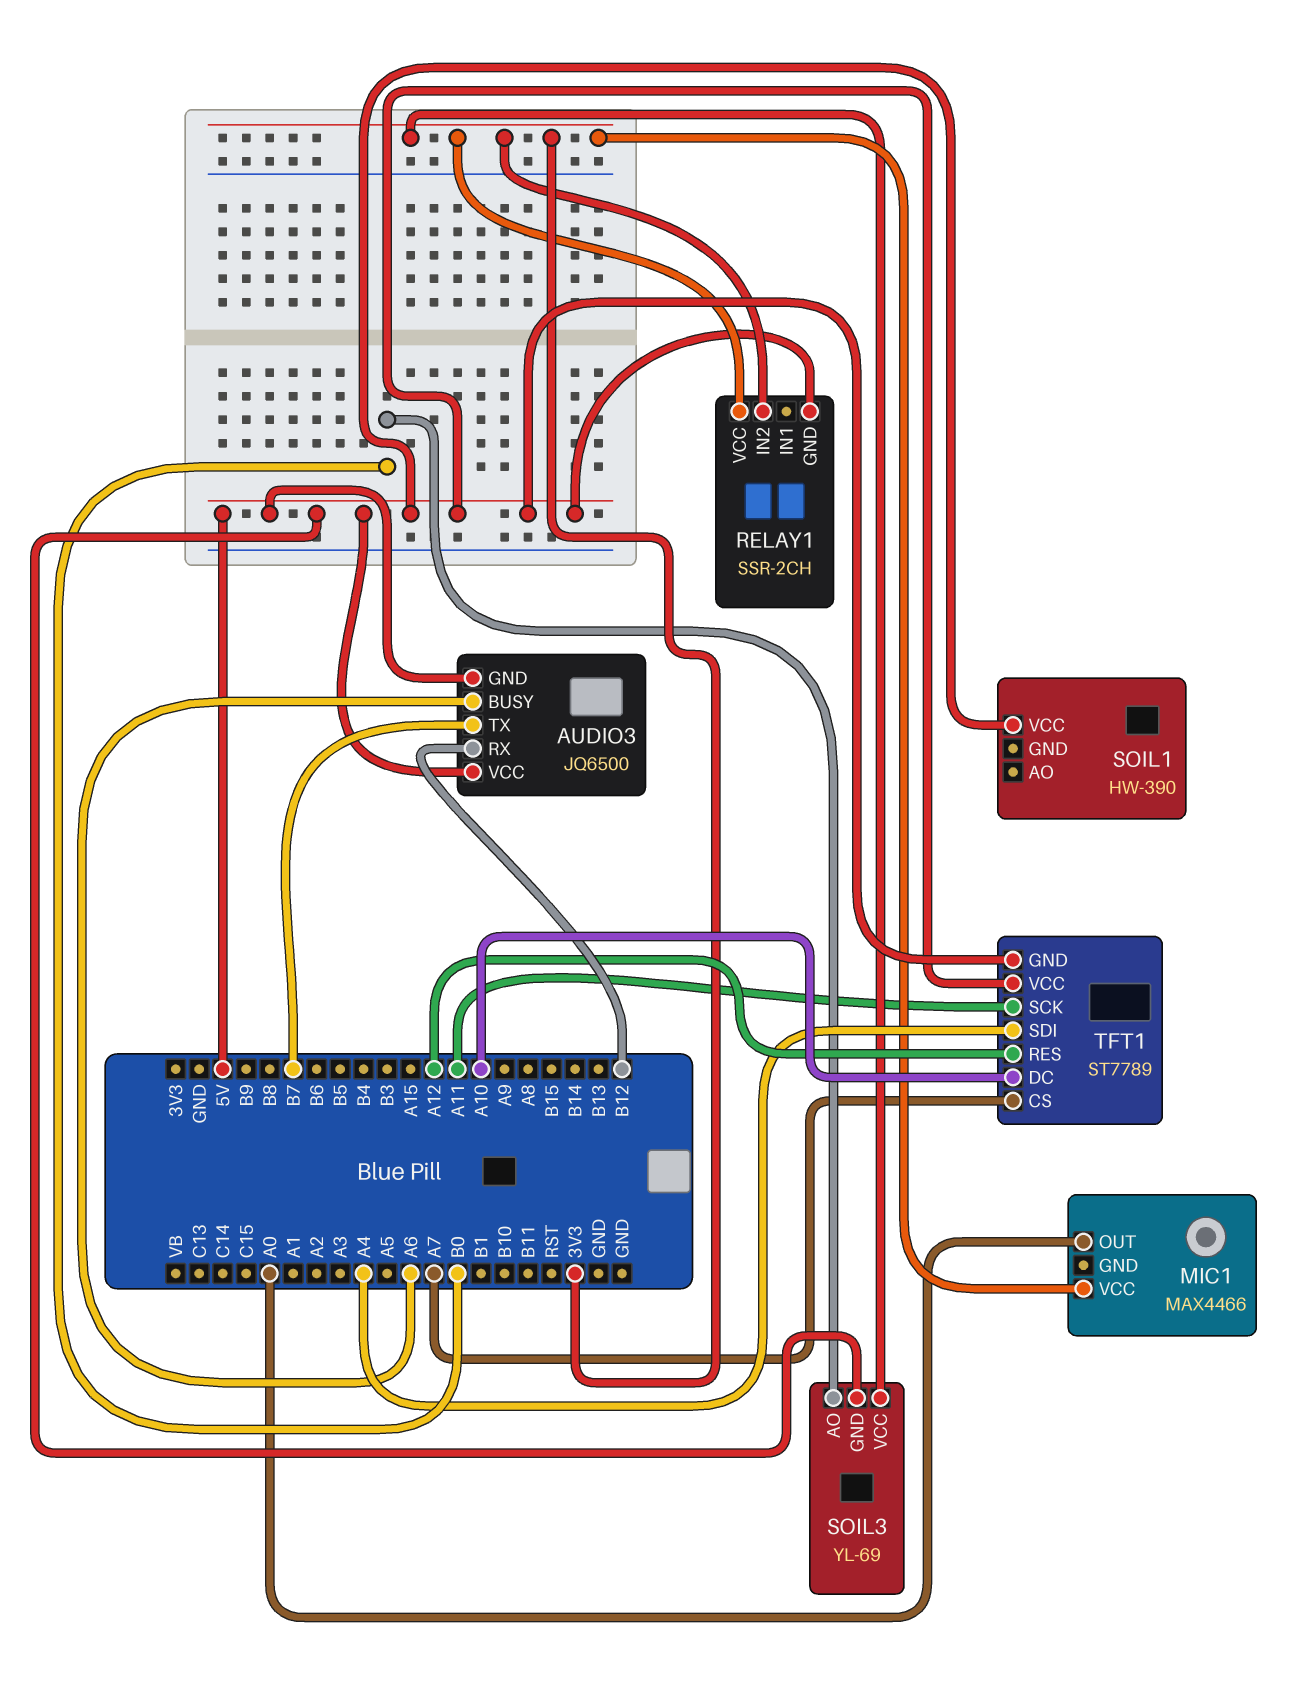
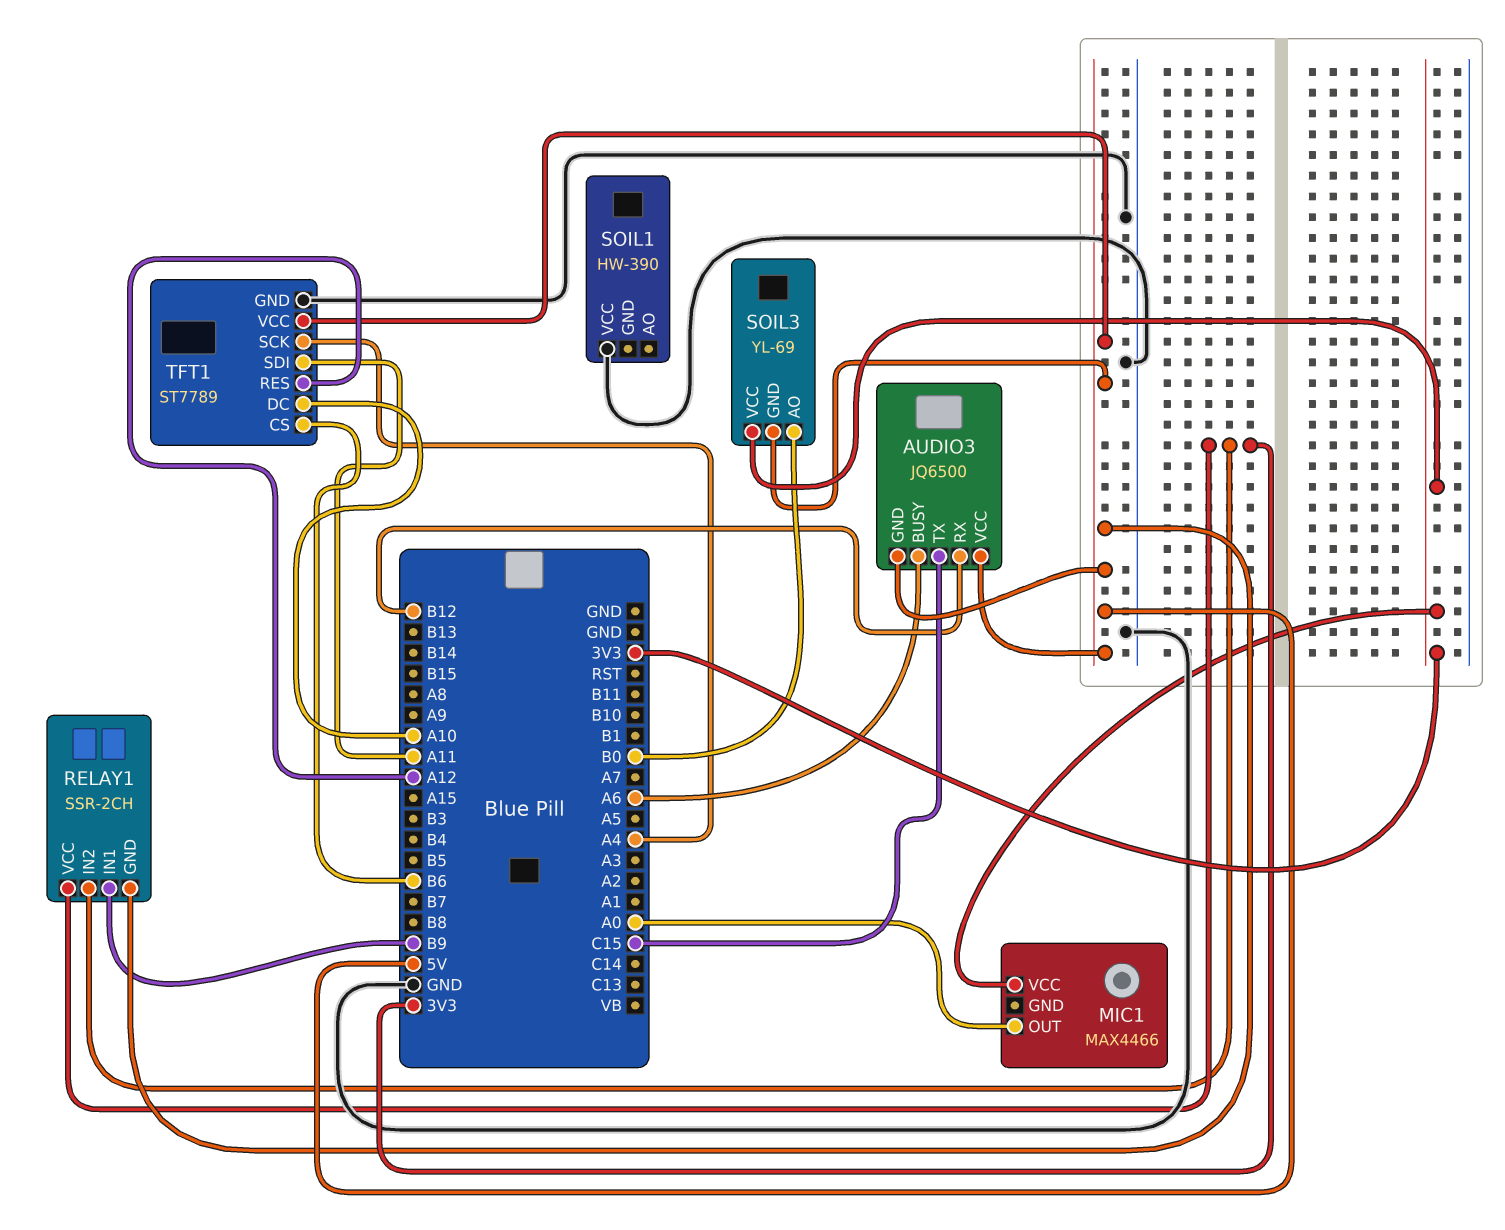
AUDIO3 pin TX: B7 -> C15
RELAY1 pin IN1: none -> B9
SOIL1 pin VCC: 5V -> GND
TFT1 pin CS: A7 -> B6
TFT1 pin GND: 5V -> GND
TFT1 pin SCK: A11 -> A4
TFT1 pin SDI: A4 -> A11

